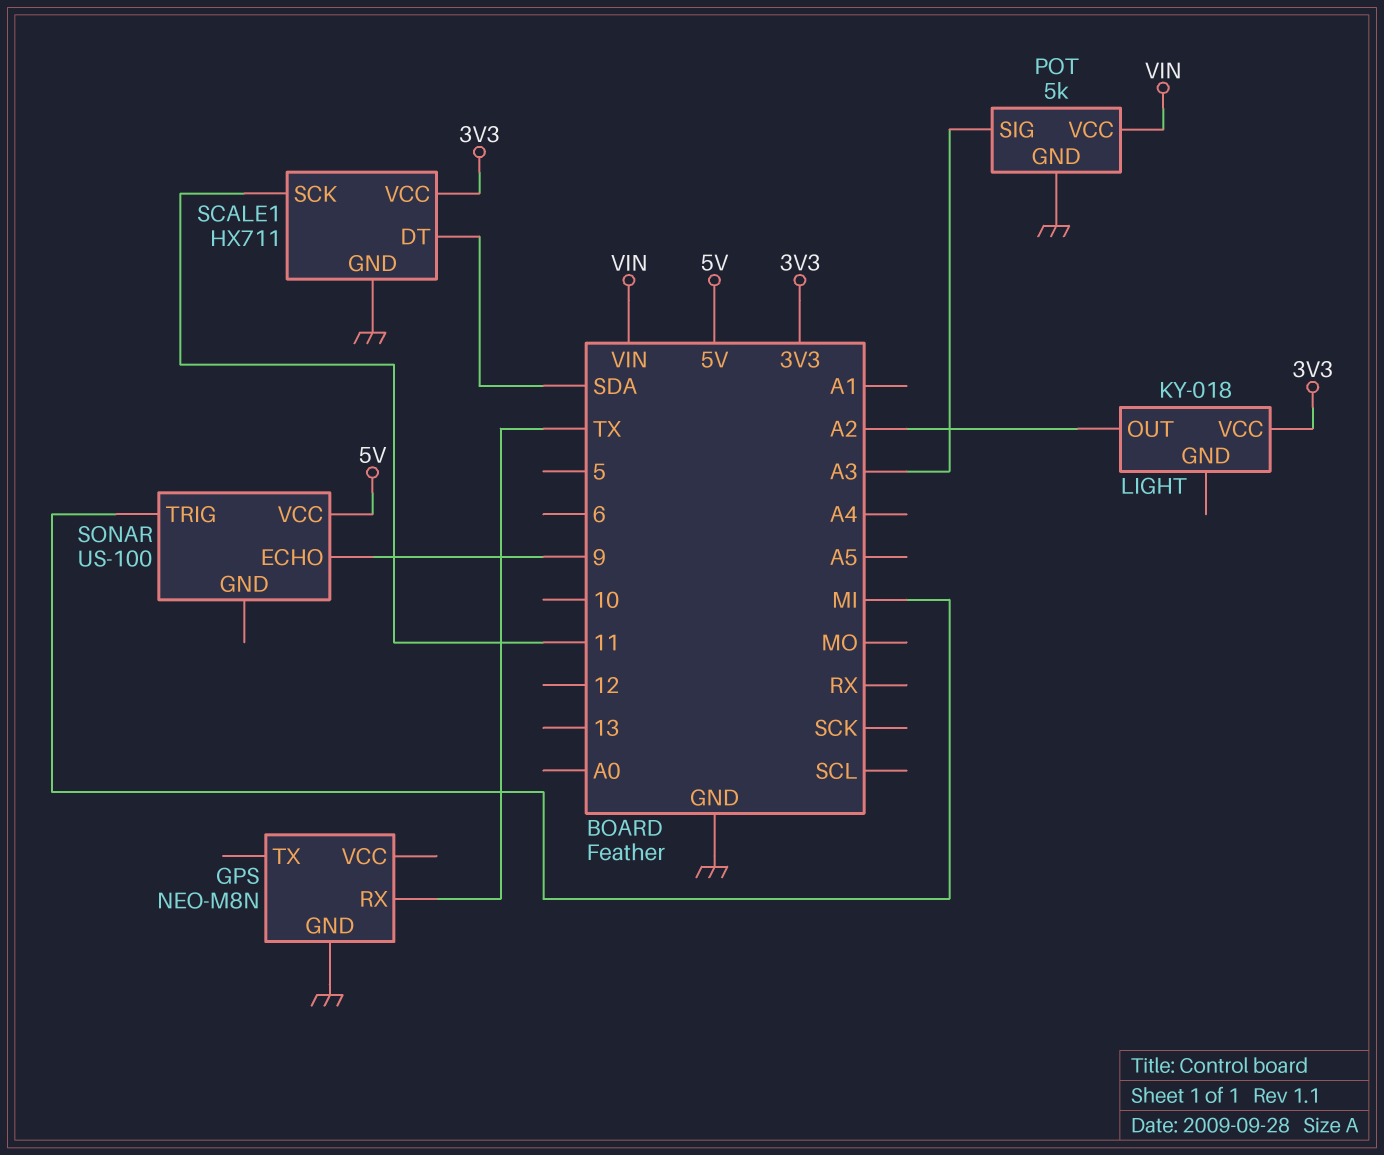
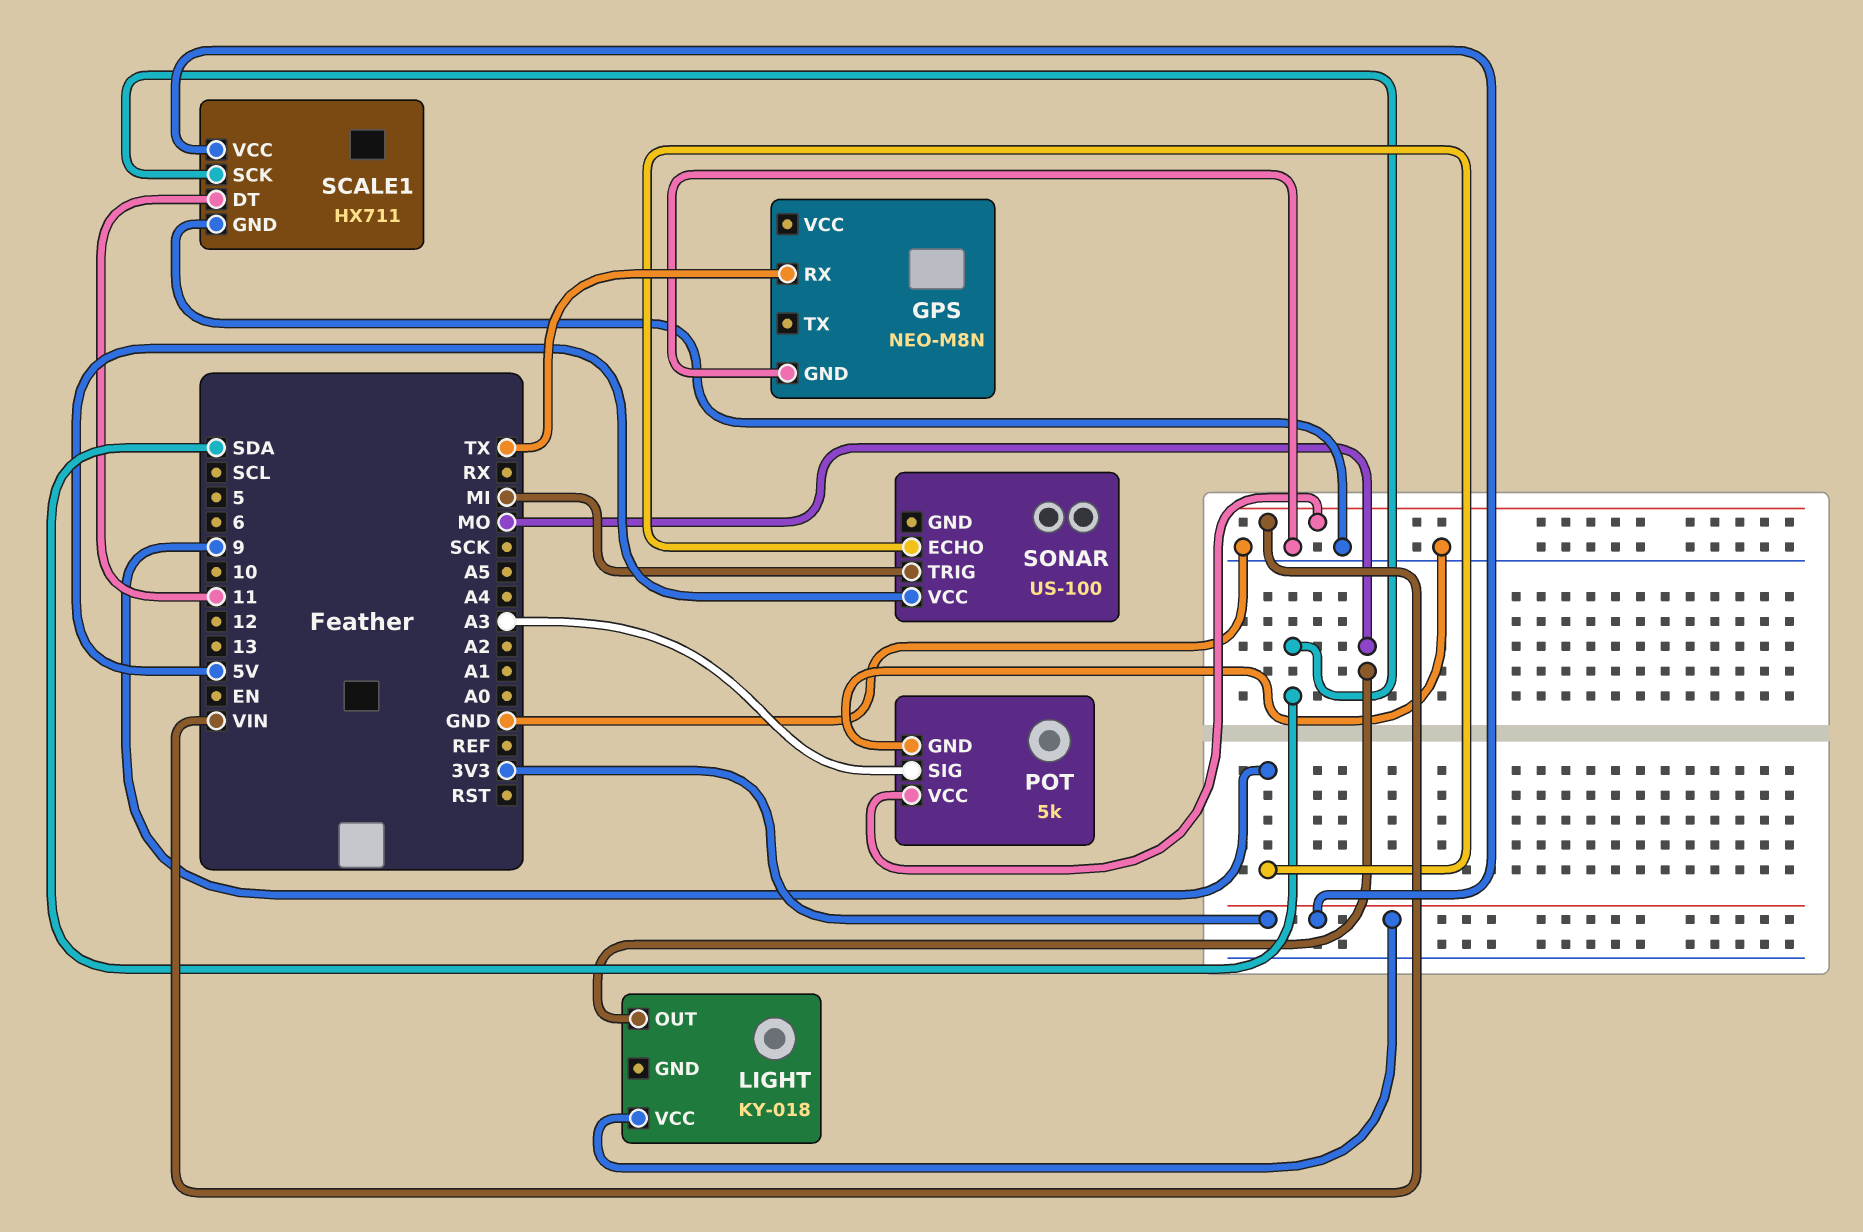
LIGHT pin OUT: A2 -> MO
SCALE1 pin DT: SDA -> 11
SCALE1 pin SCK: 11 -> SDA

